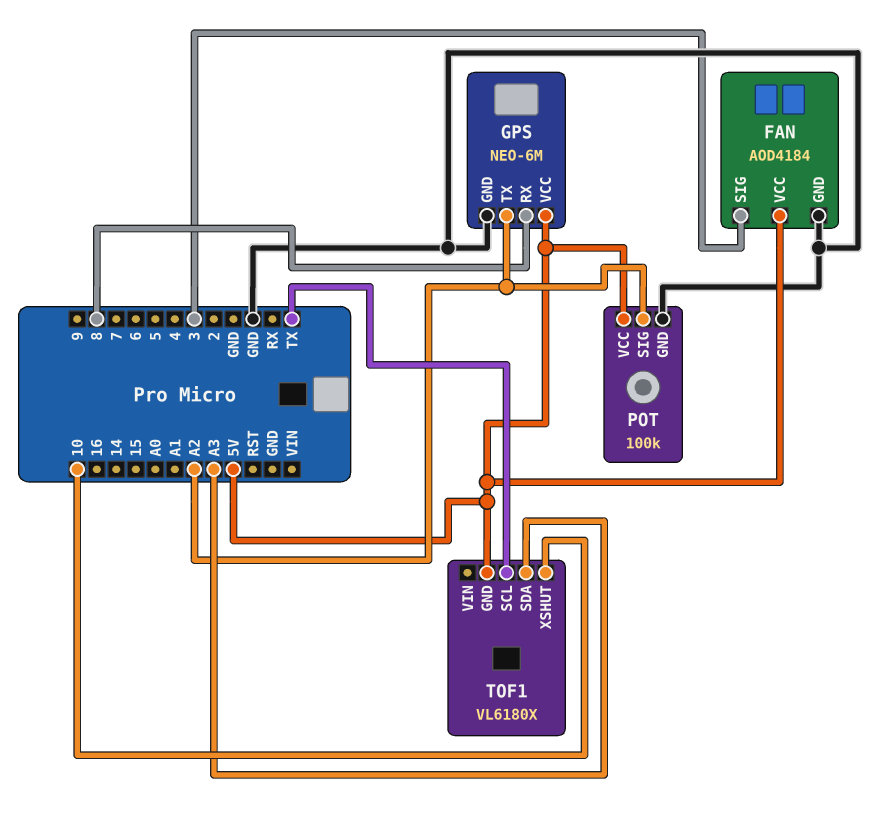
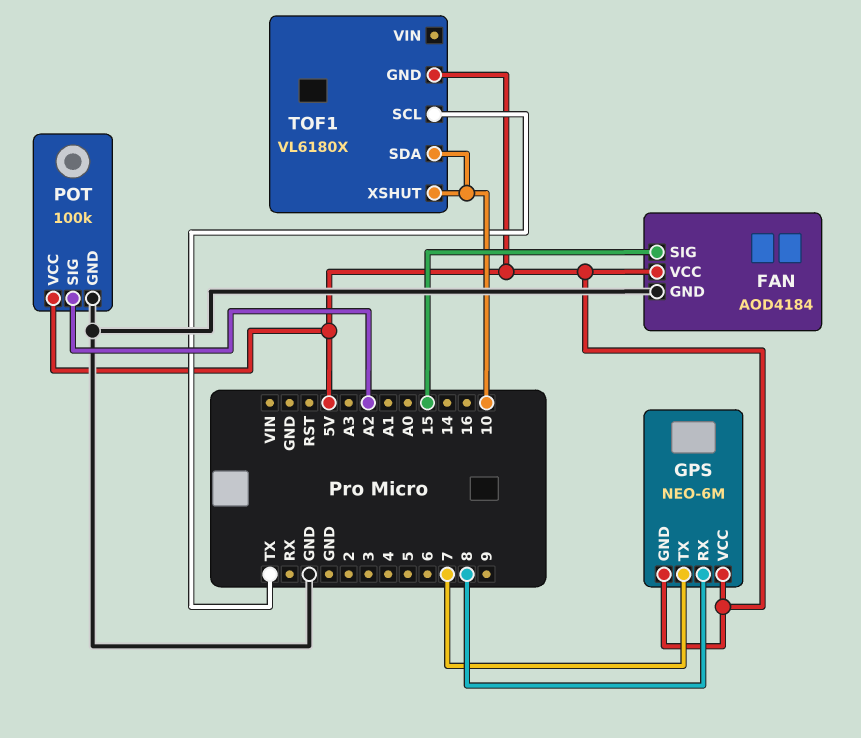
FAN pin SIG: 3 -> 15
GPS pin GND: GND -> 5V
GPS pin TX: A2 -> 7
TOF1 pin SDA: A3 -> 10

